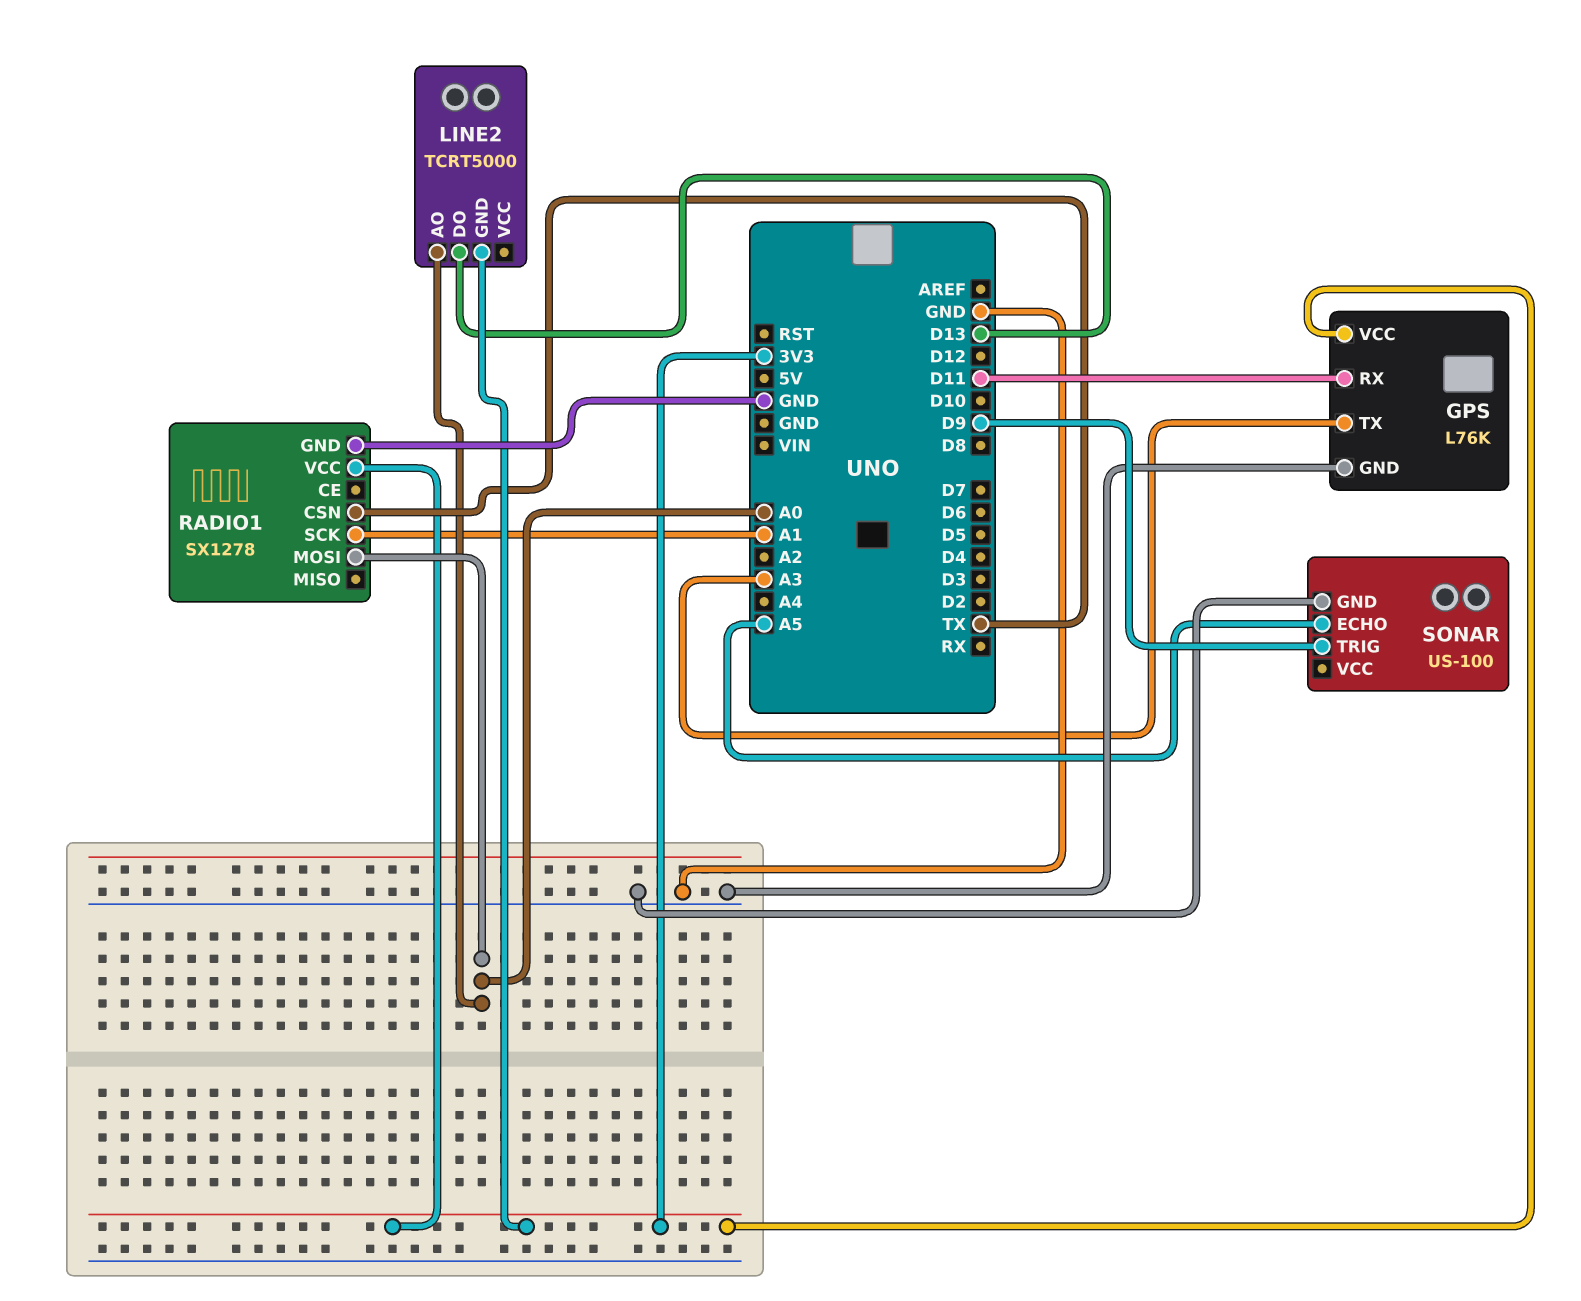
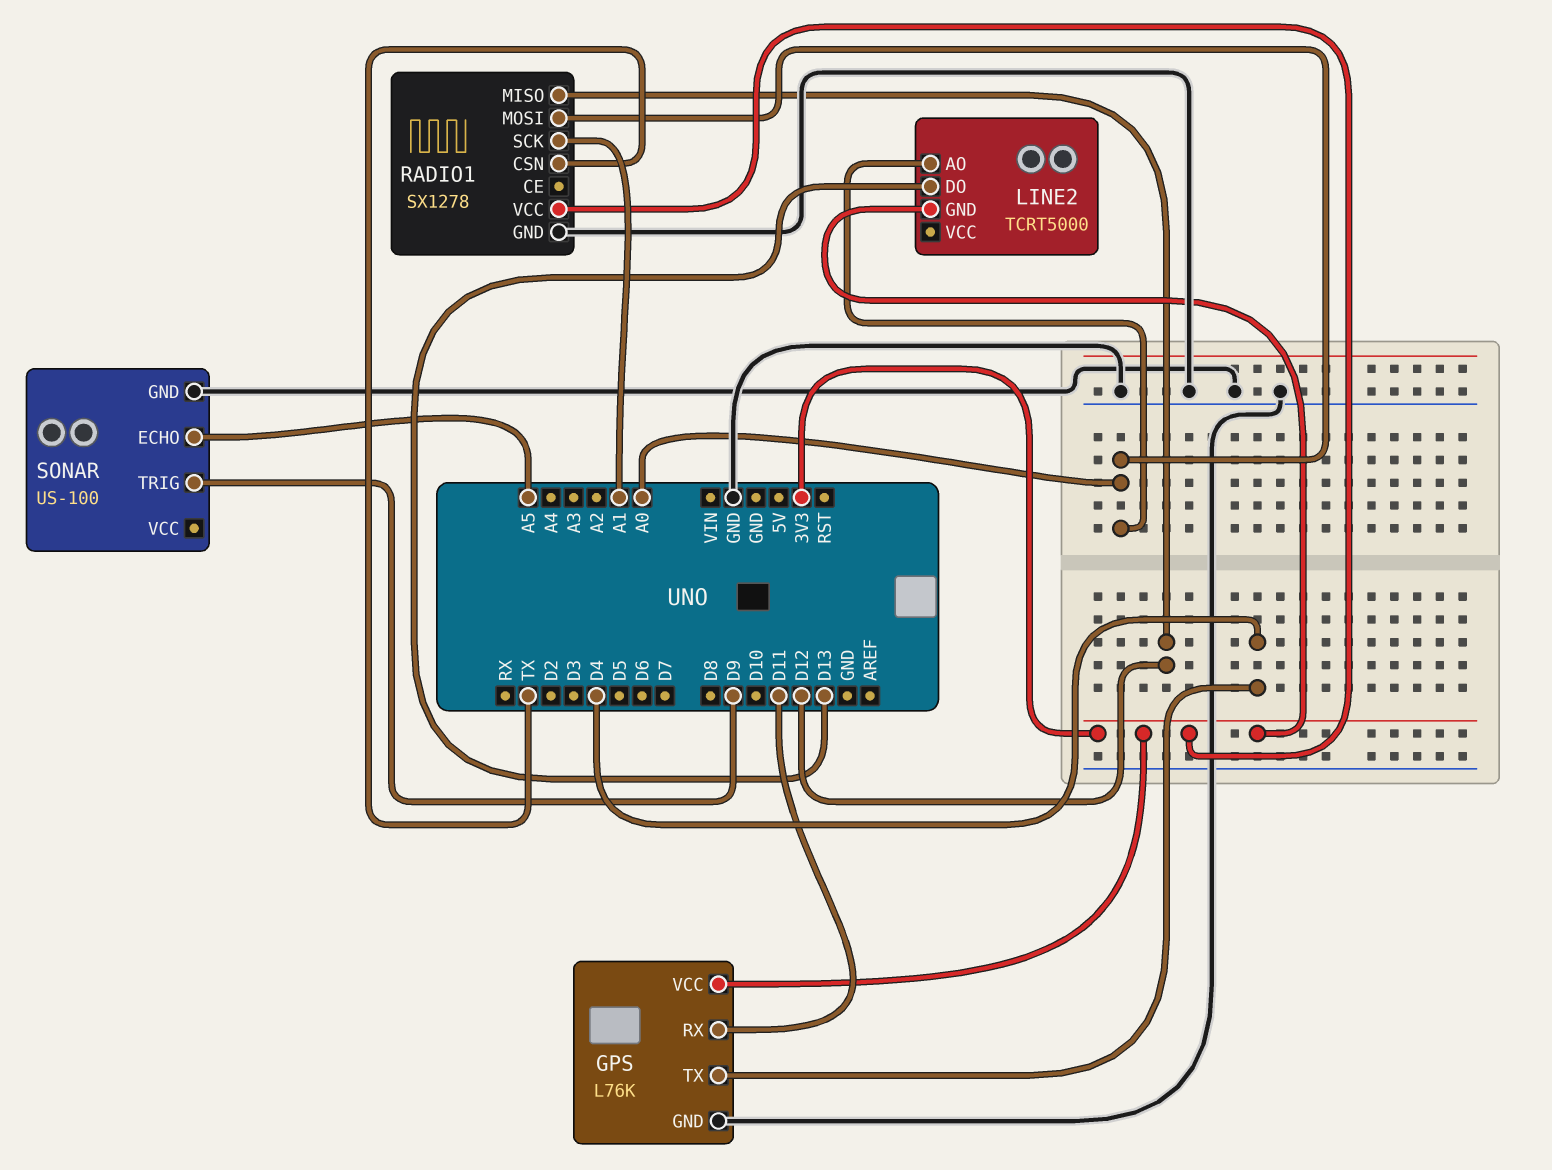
GPS pin TX: A3 -> D4
RADIO1 pin MISO: none -> D12

